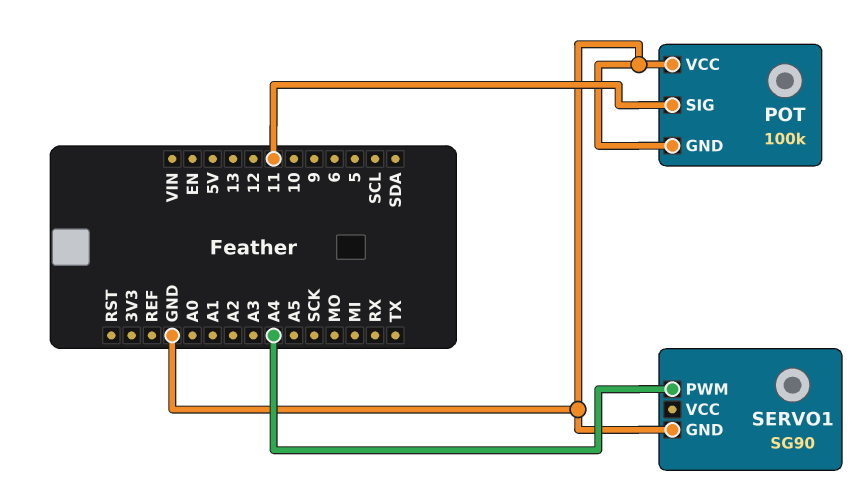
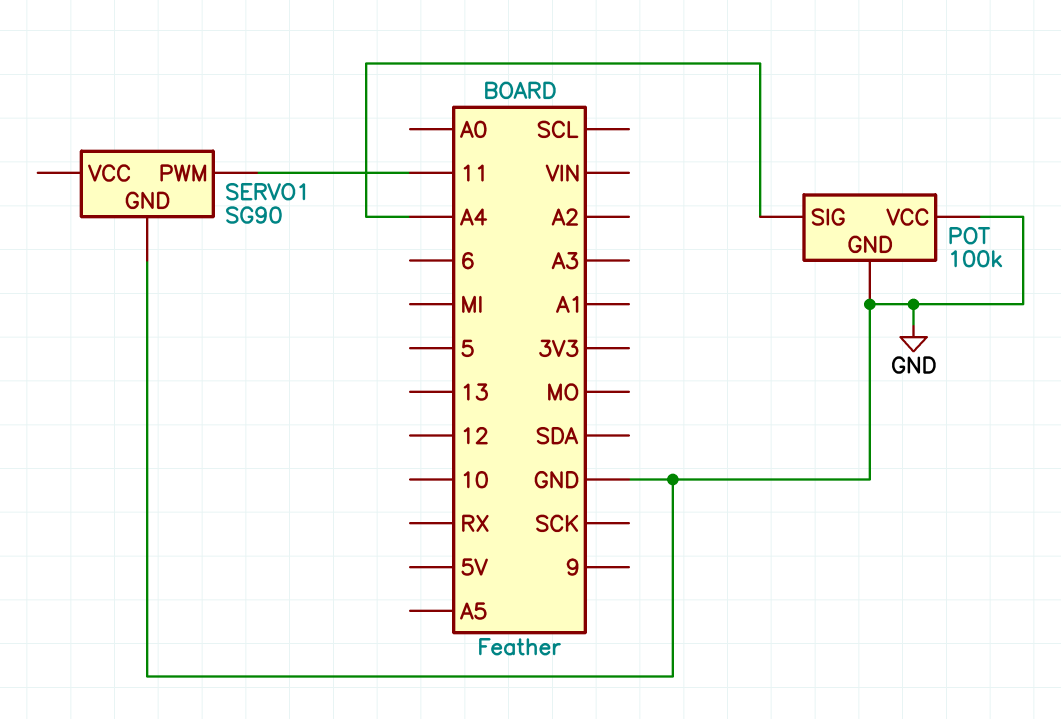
POT pin SIG: 11 -> A4
SERVO1 pin PWM: A4 -> 11

